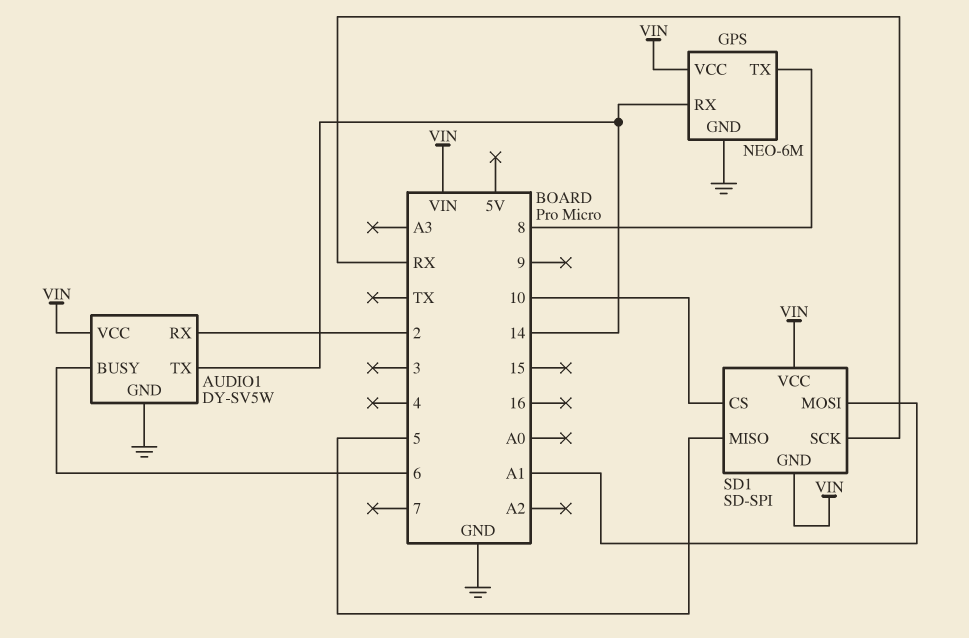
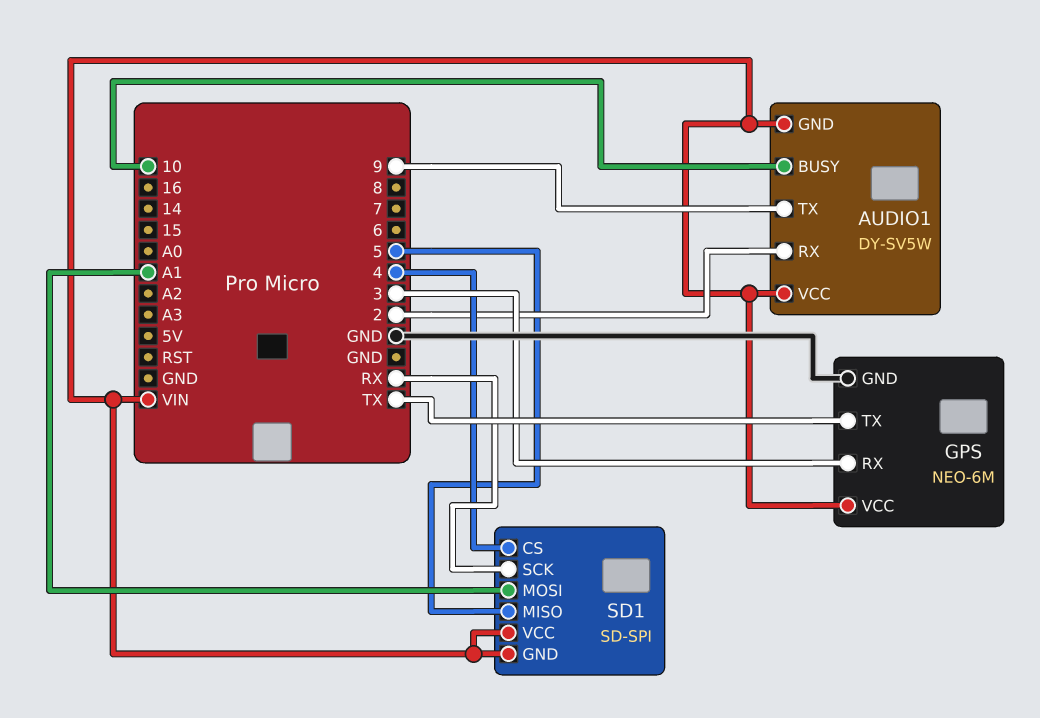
AUDIO1 pin BUSY: 6 -> 10
AUDIO1 pin GND: GND -> VIN
AUDIO1 pin TX: 14 -> 9
GPS pin RX: 14 -> 3
GPS pin TX: 8 -> TX
SD1 pin CS: 10 -> 4

